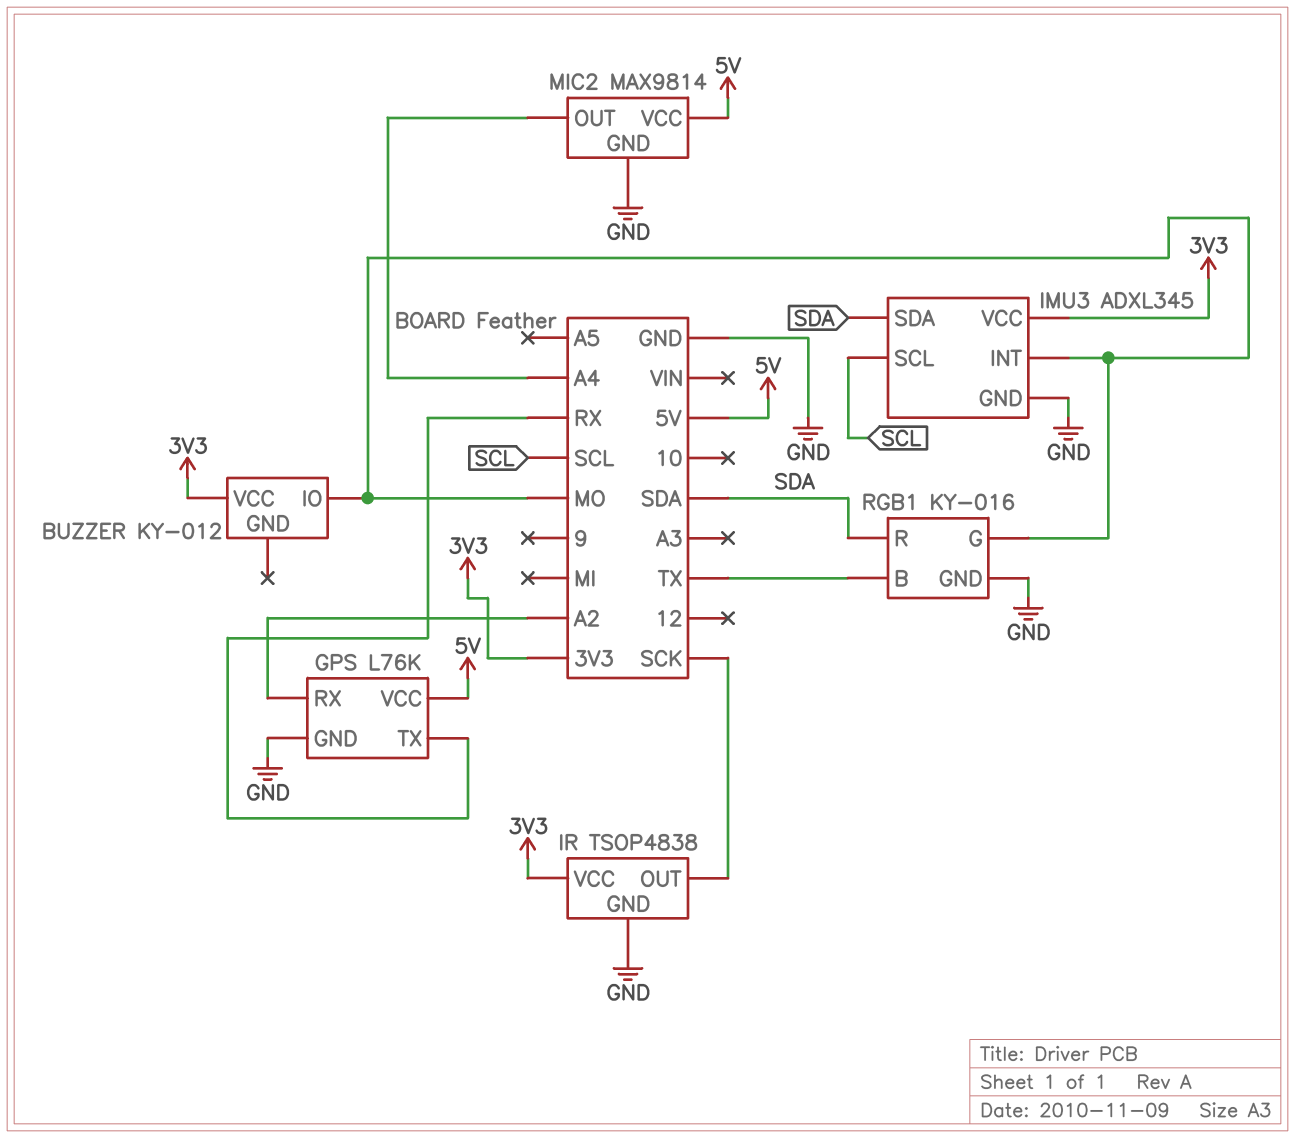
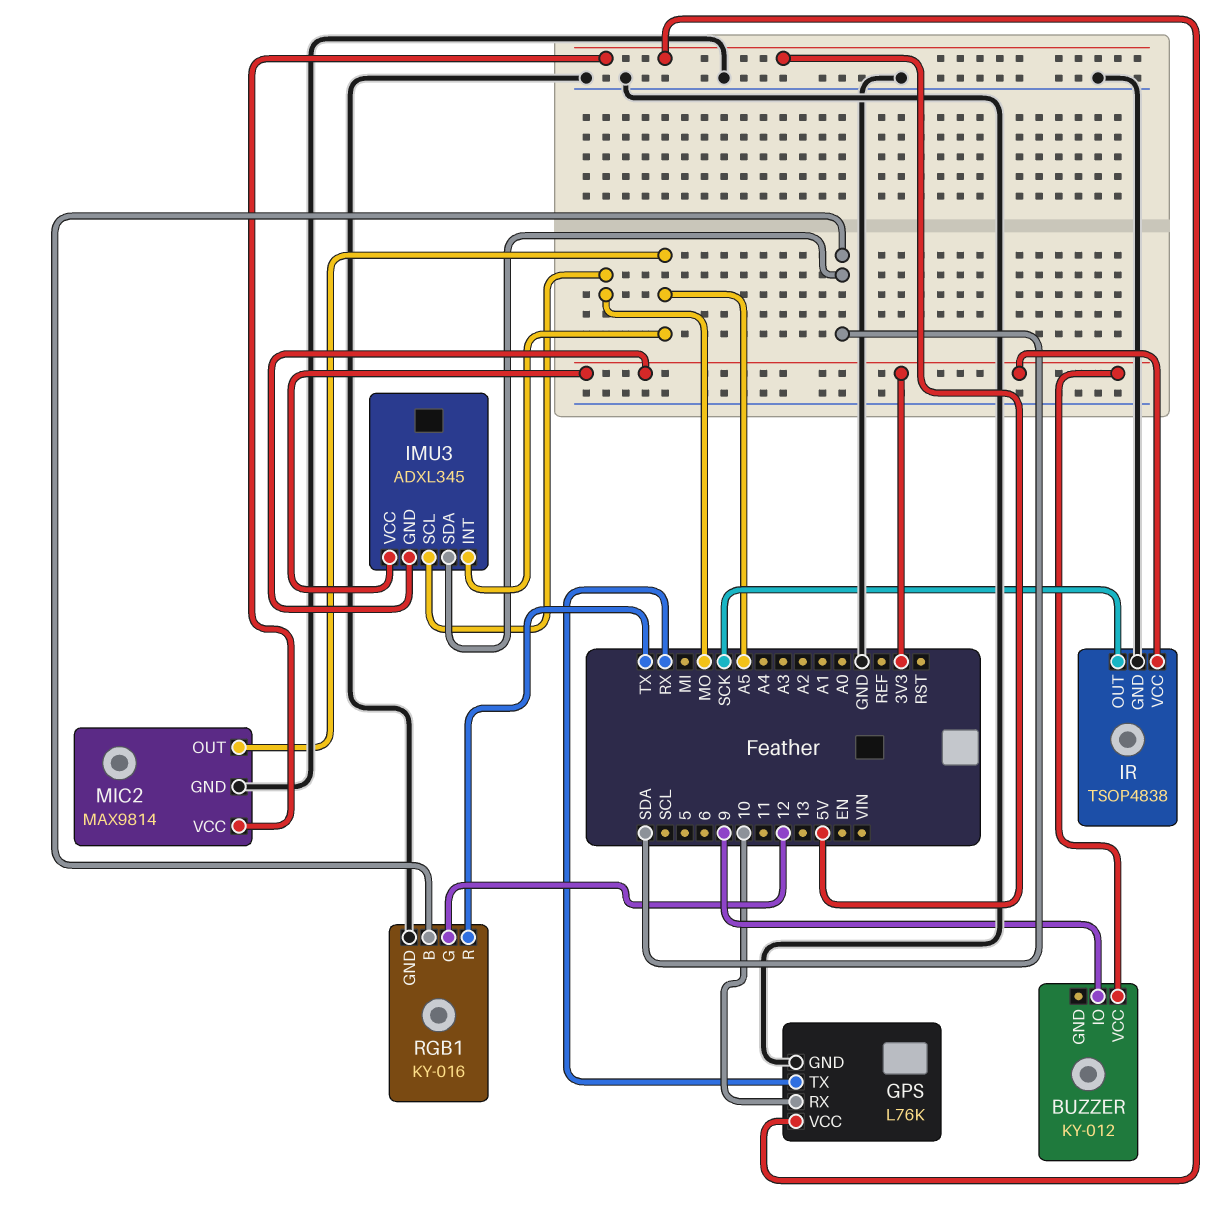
BUZZER pin IO: MO -> 9
GPS pin RX: A2 -> 10
IMU3 pin GND: GND -> 3V3
IMU3 pin INT: MO -> A5
IMU3 pin SCL: SCL -> MO
MIC2 pin OUT: A4 -> A5
RGB1 pin B: TX -> SDA
RGB1 pin G: MO -> 12
RGB1 pin R: SDA -> TX

